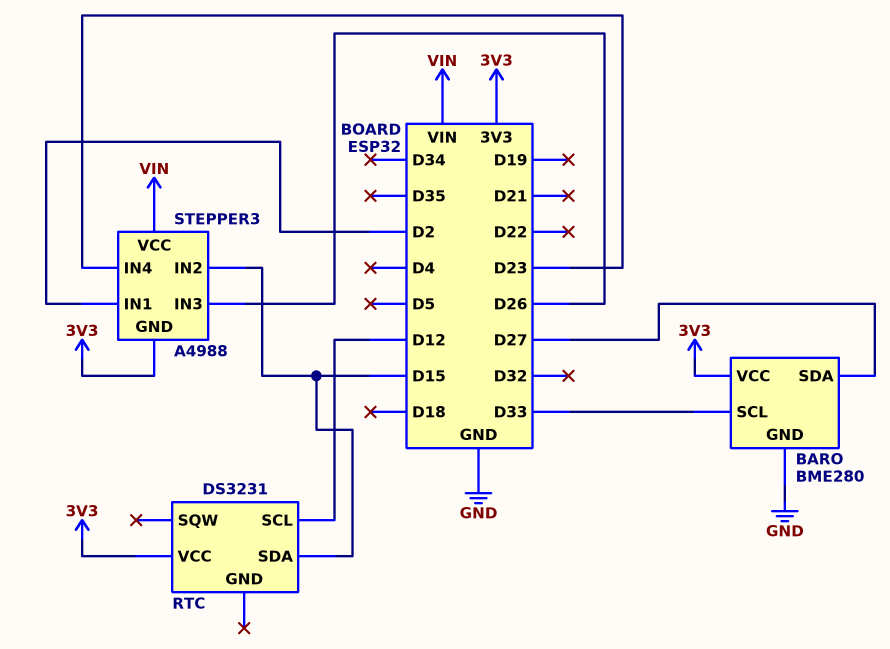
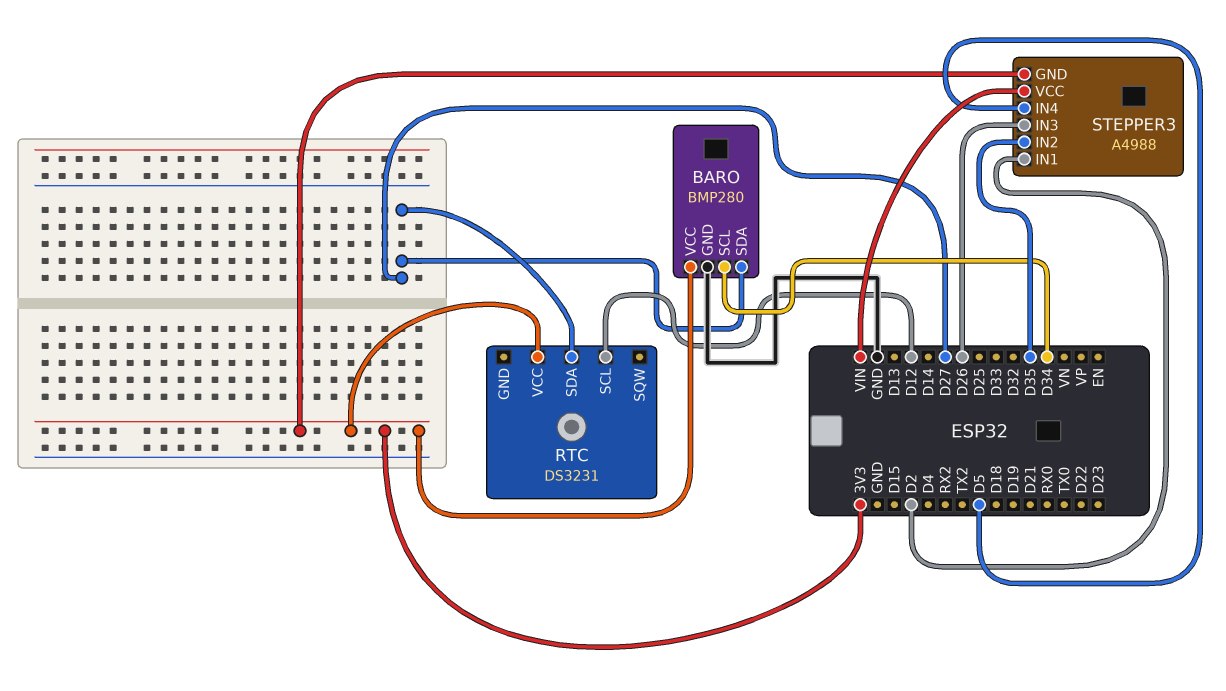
BARO: BME280 -> BMP280
BARO pin SCL: D33 -> D34
RTC pin SDA: D15 -> D27
STEPPER3 pin IN2: D15 -> D35
STEPPER3 pin IN4: D23 -> D5

